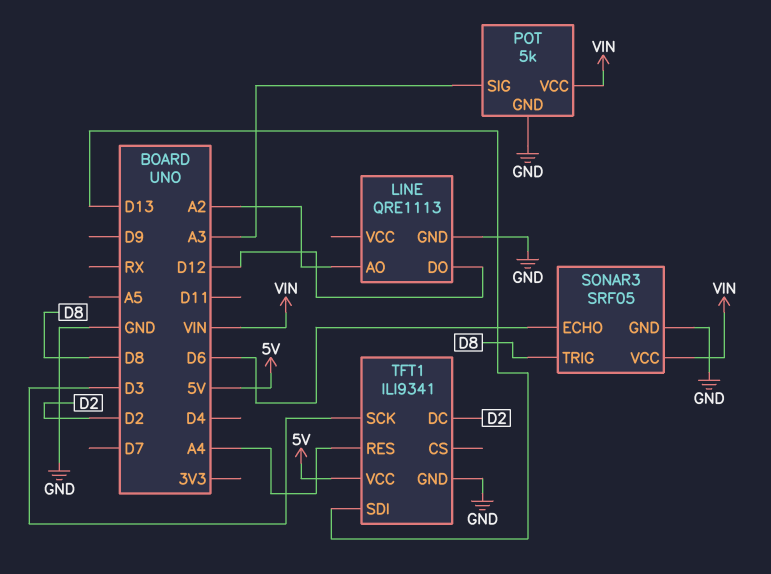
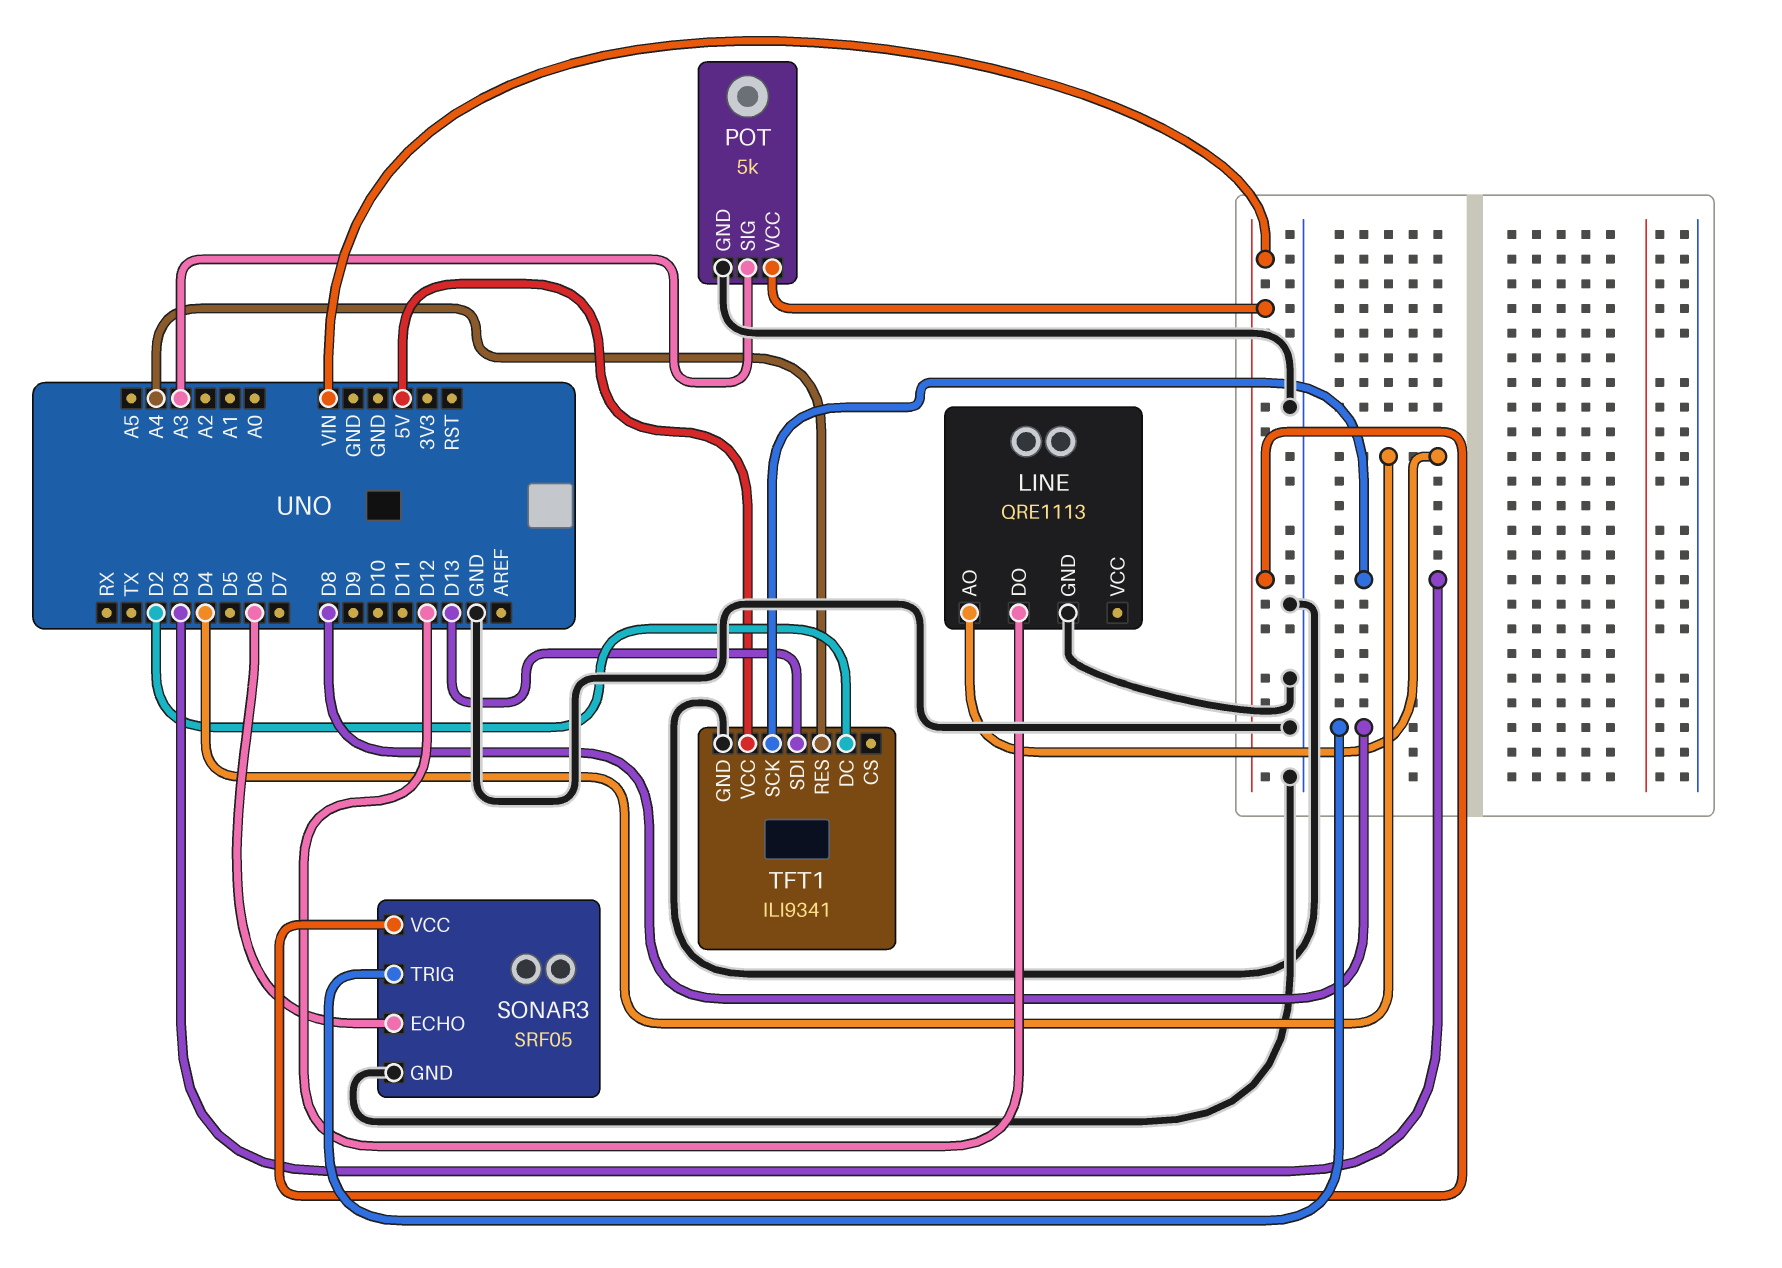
LINE pin AO: A2 -> D4

